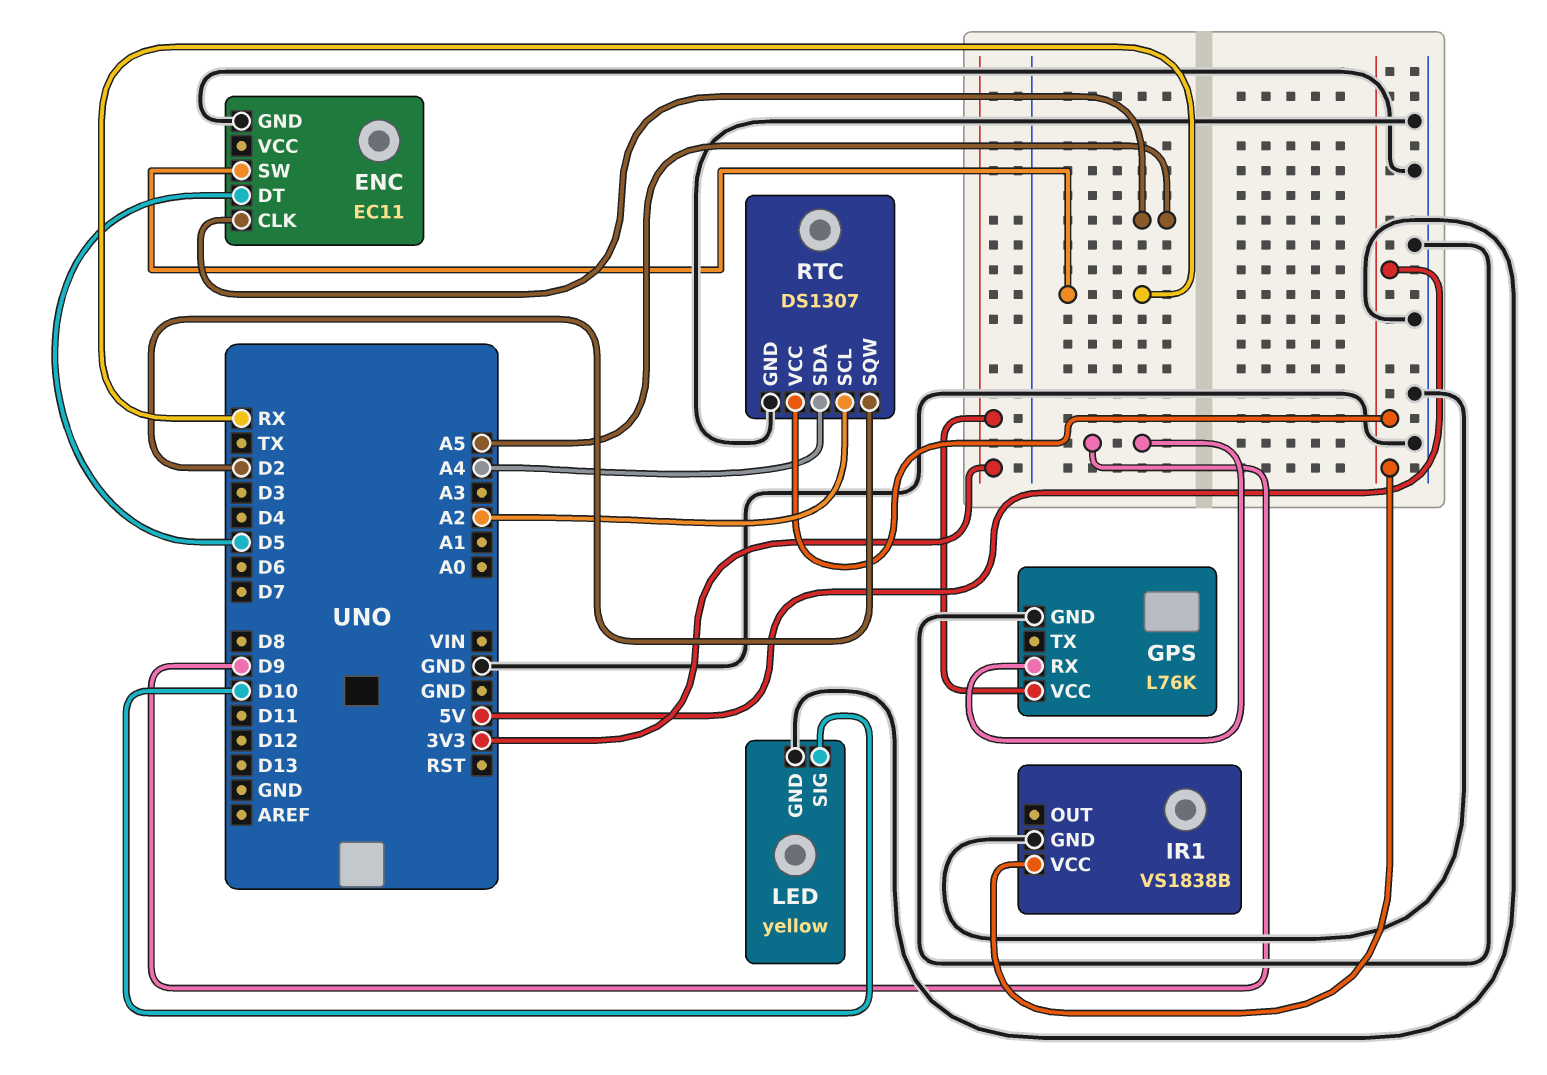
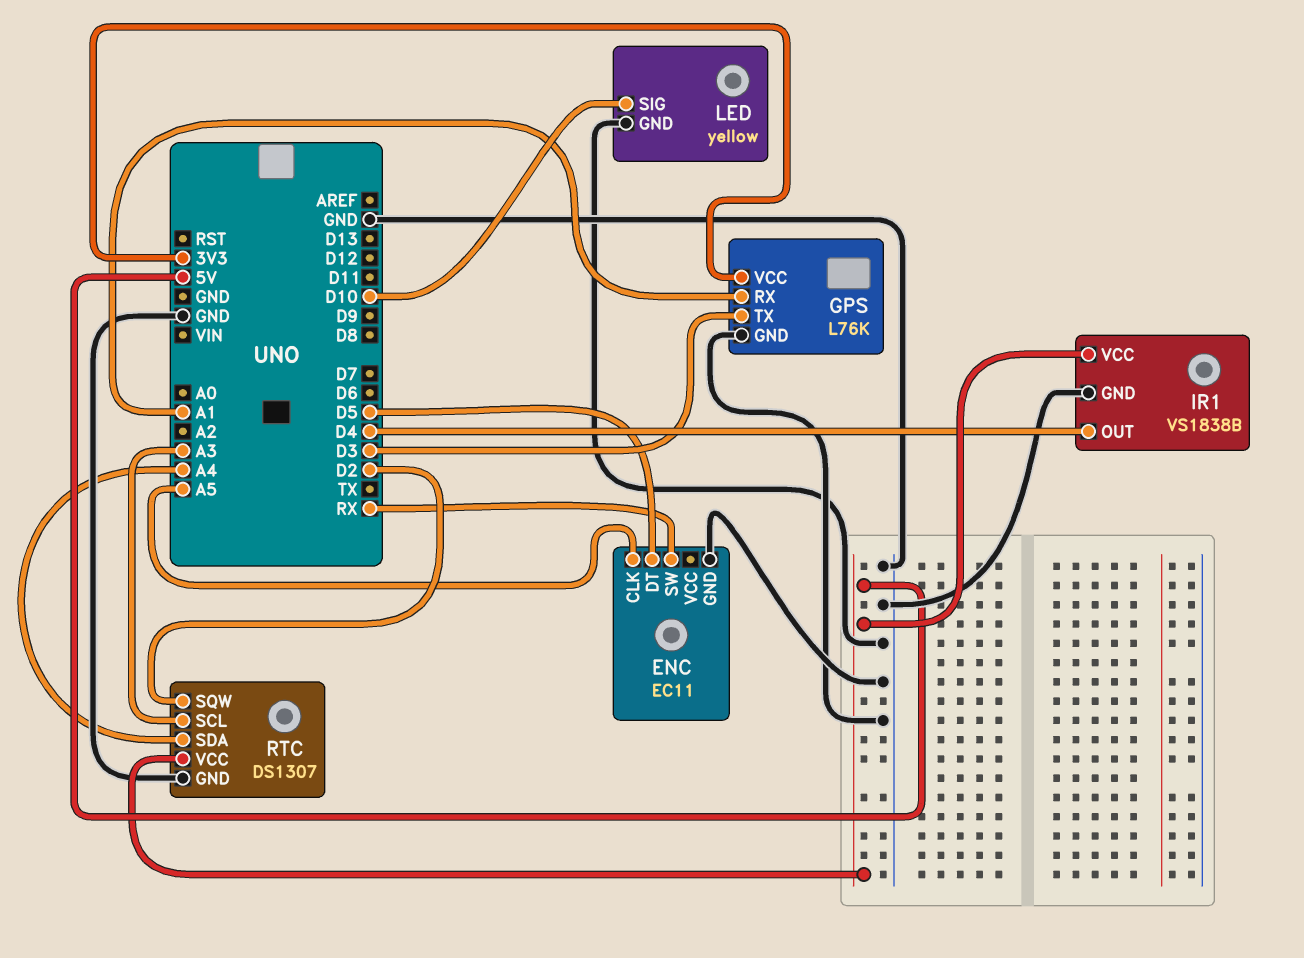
GPS pin RX: D9 -> A1
GPS pin TX: none -> D3
IR1 pin OUT: none -> D4
RTC pin SCL: A2 -> A3

